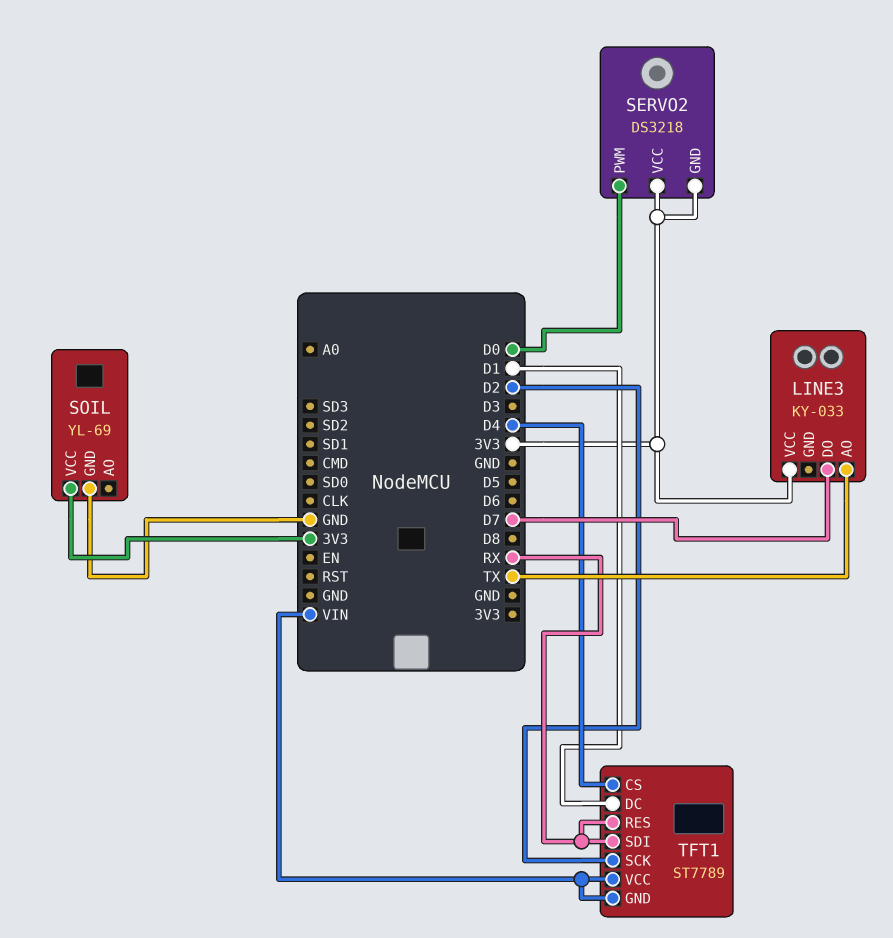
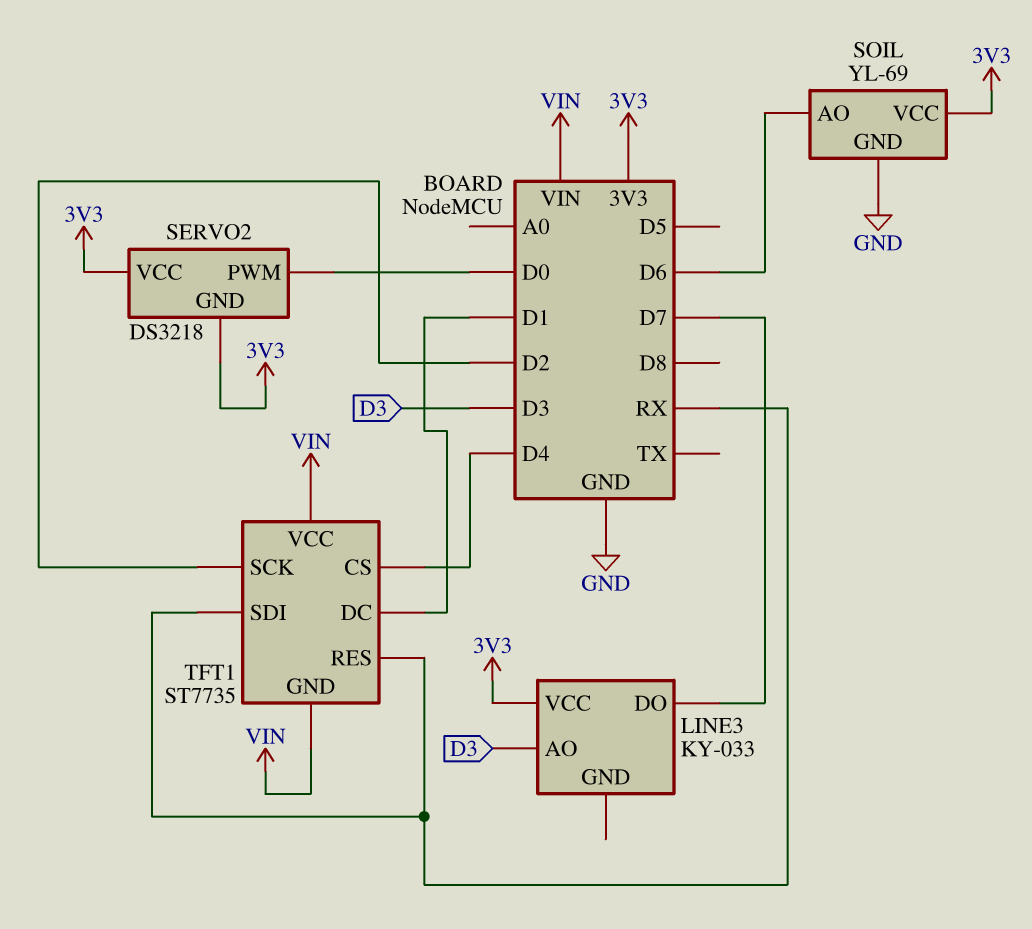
LINE3 pin AO: TX -> D3
SOIL pin AO: none -> D6
TFT1: ST7789 -> ST7735

